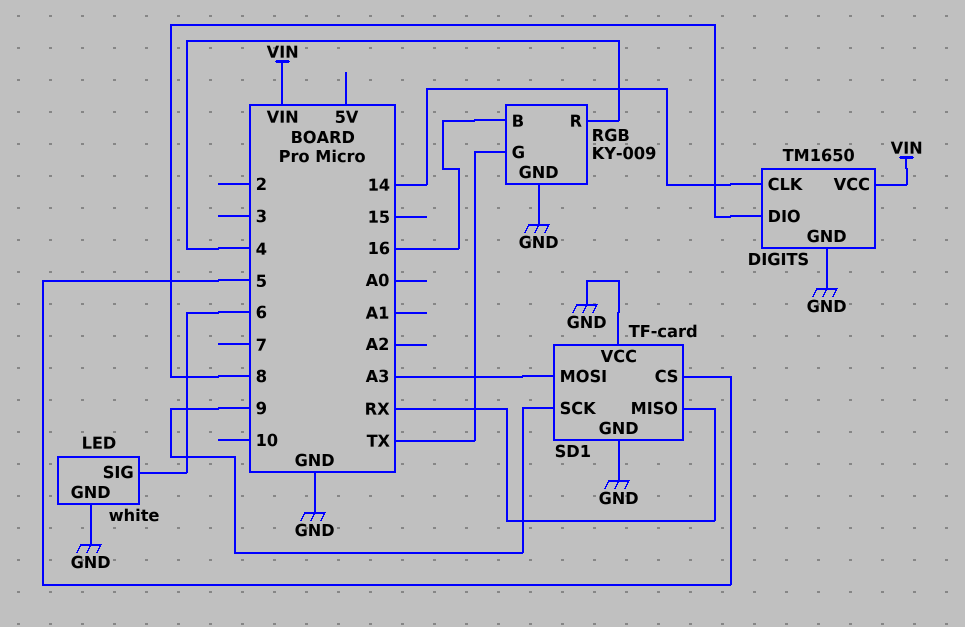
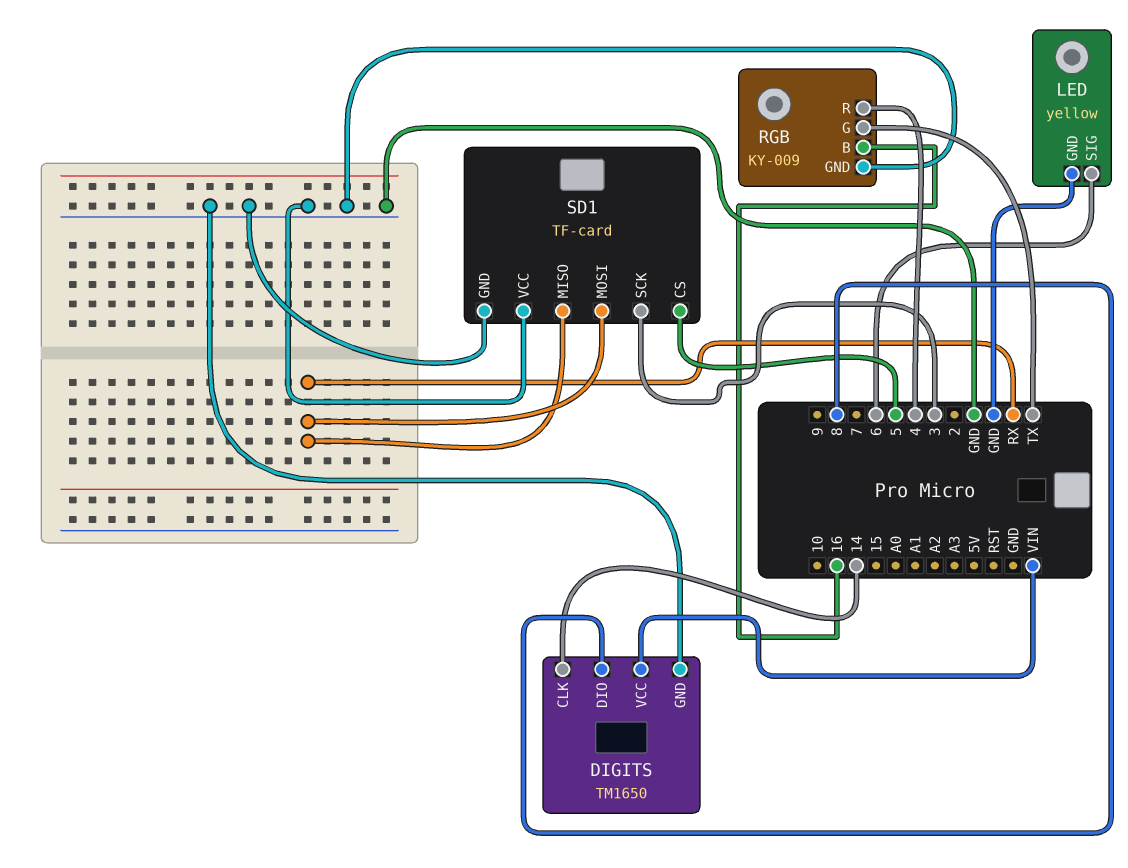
LED: white -> yellow
SD1 pin MOSI: A3 -> RX
SD1 pin SCK: 9 -> 3

